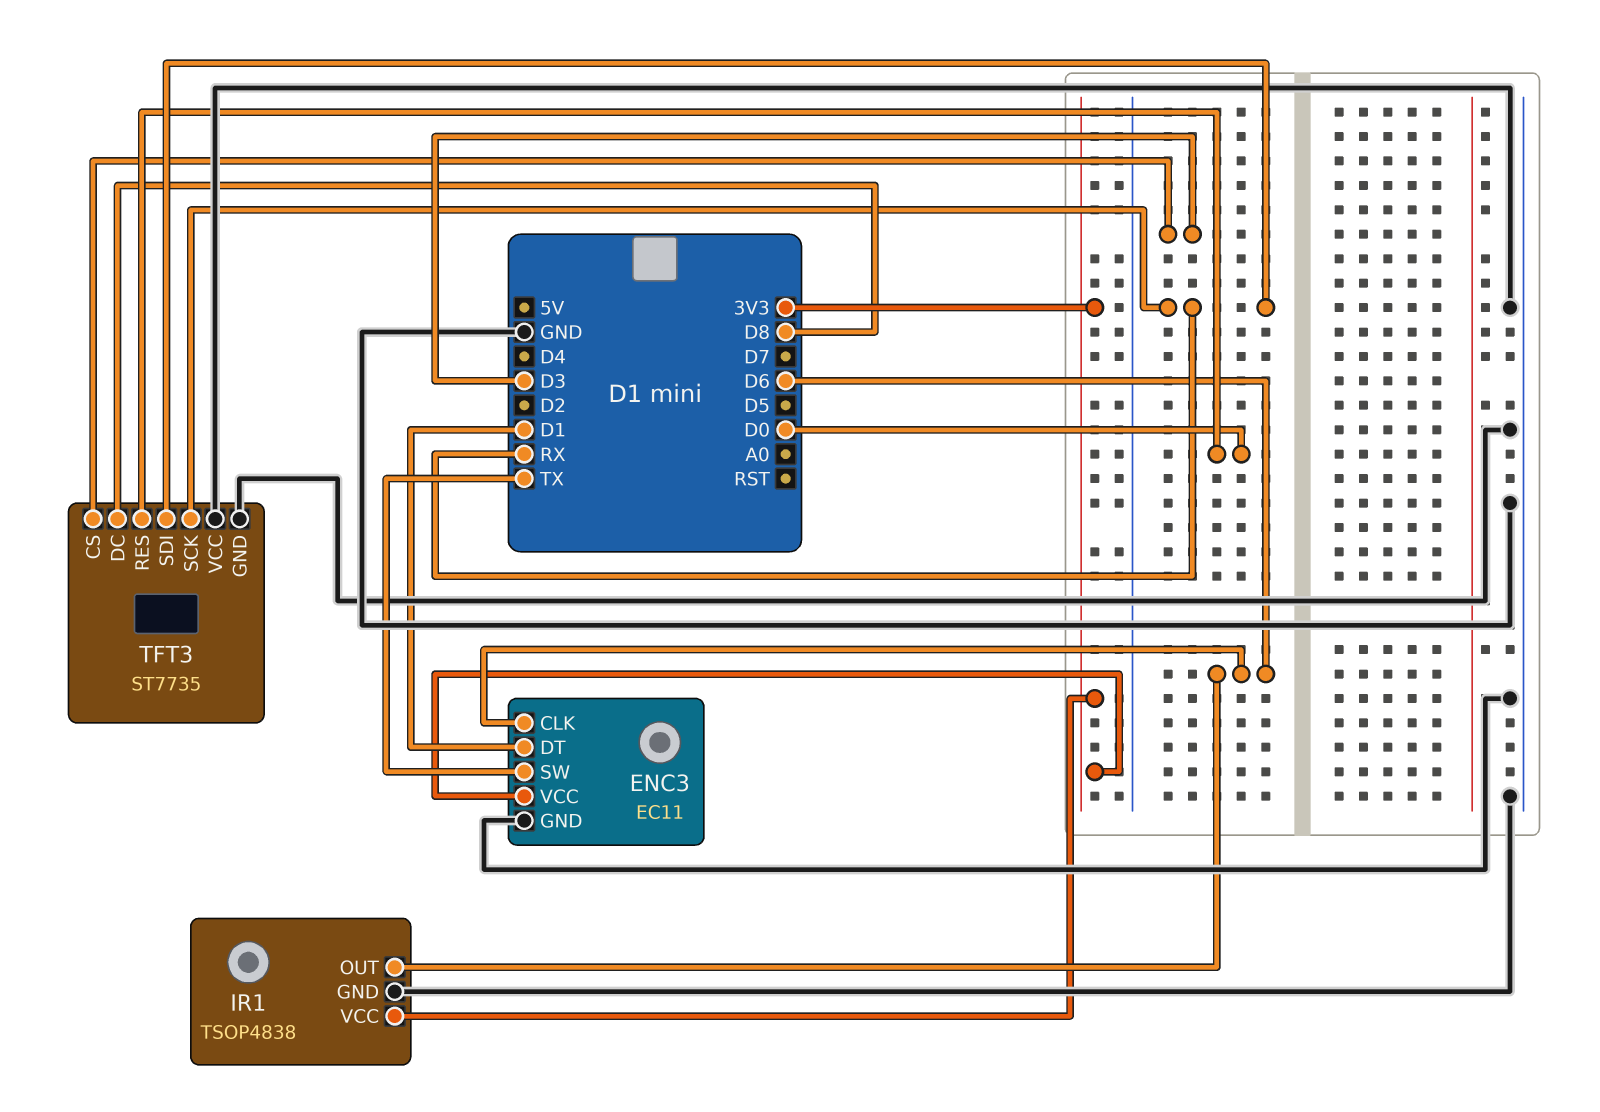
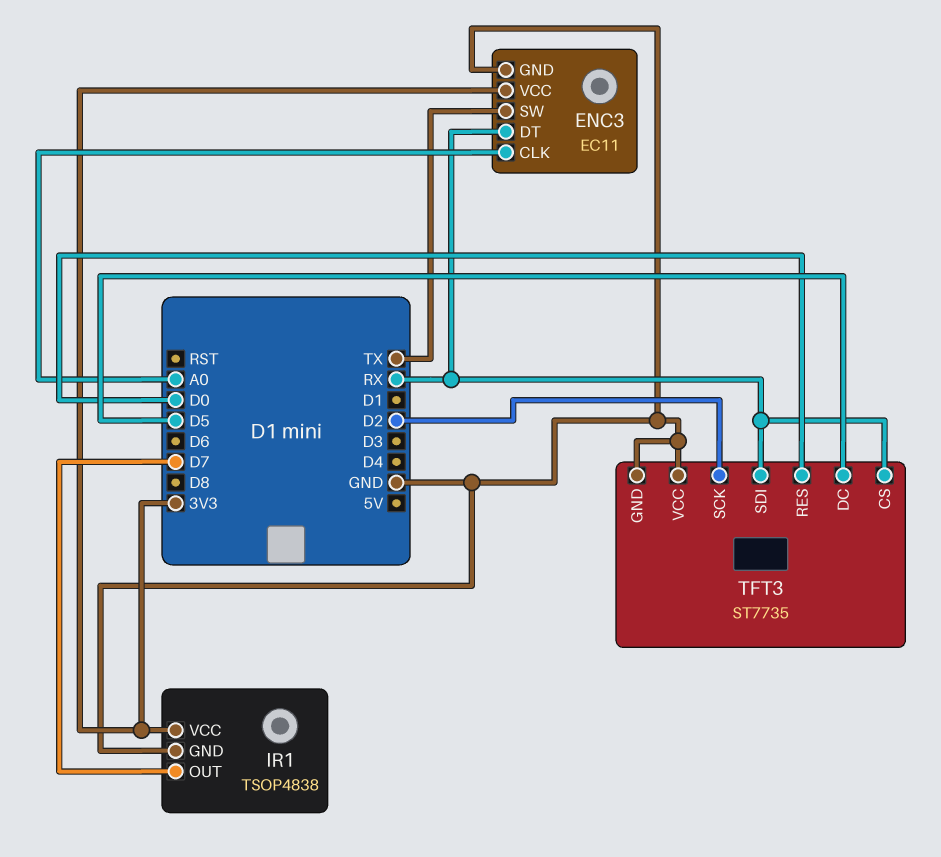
ENC3 pin CLK: D6 -> A0
ENC3 pin DT: D1 -> RX
IR1 pin OUT: D6 -> D7
TFT3 pin CS: D3 -> RX
TFT3 pin DC: D8 -> D5
TFT3 pin SCK: RX -> D2

